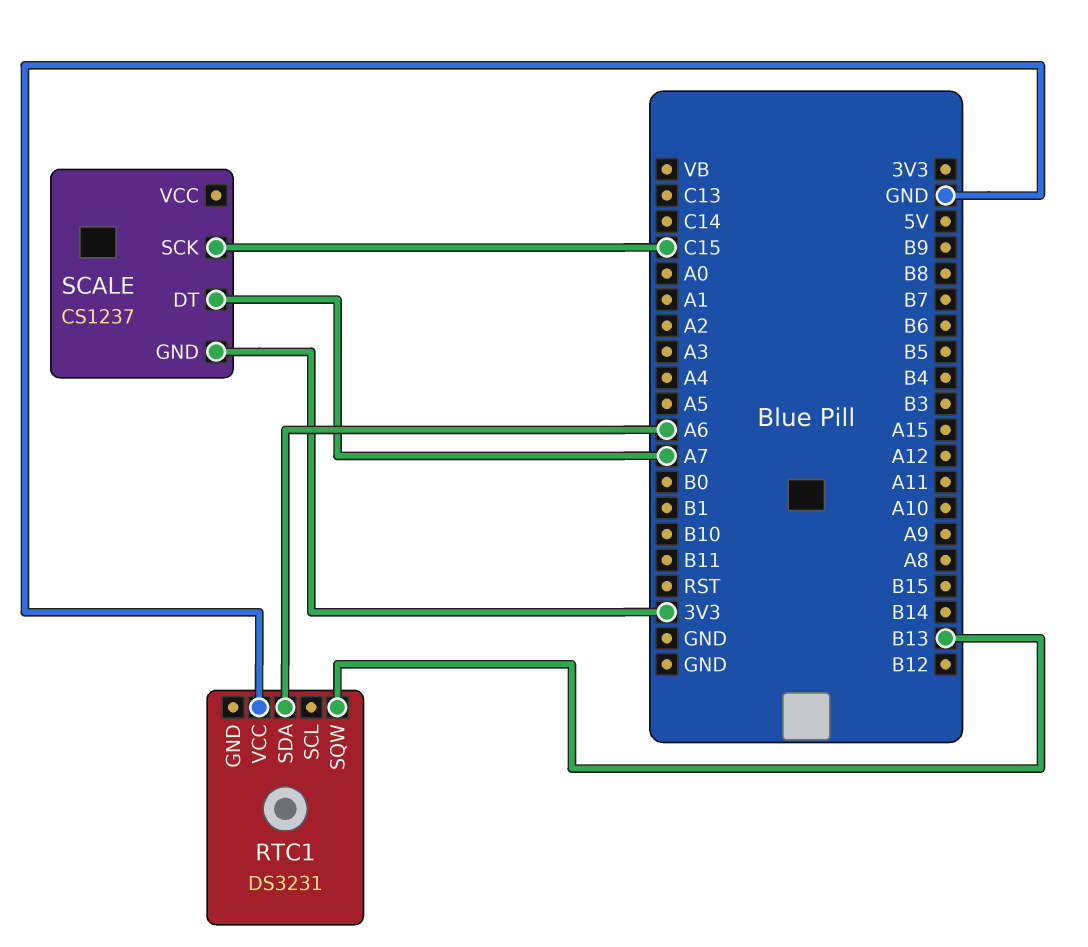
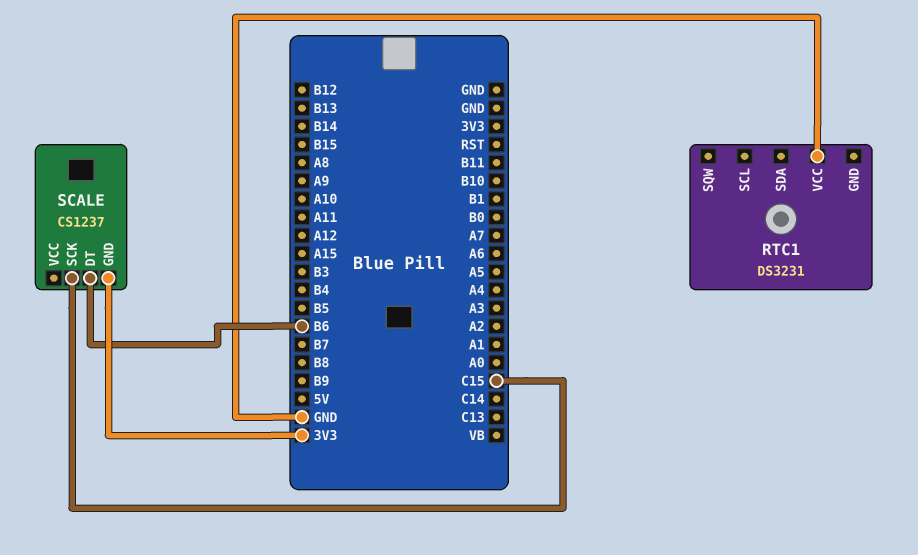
RTC1 pin SDA: A6 -> none
RTC1 pin SQW: B13 -> none
SCALE pin DT: A7 -> B6

